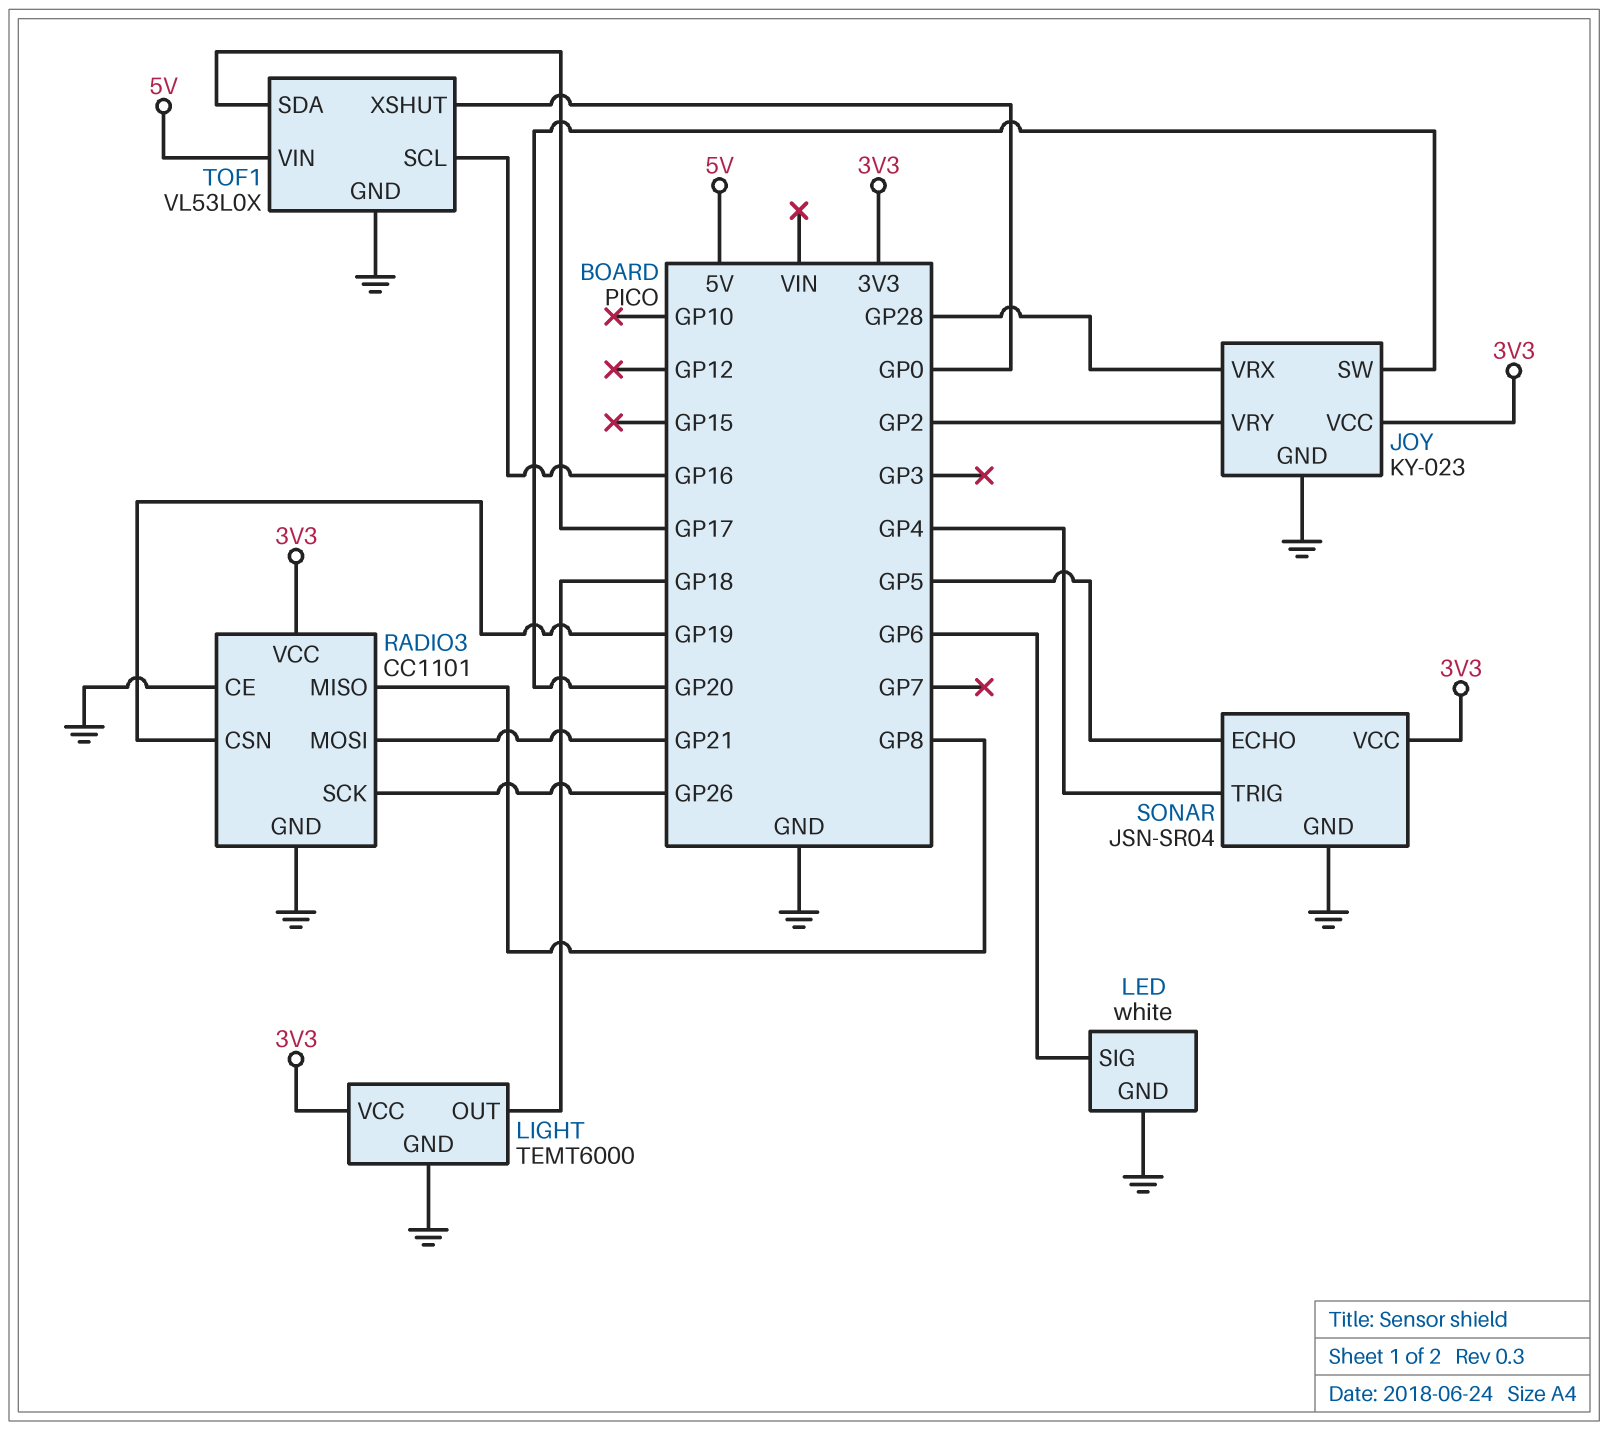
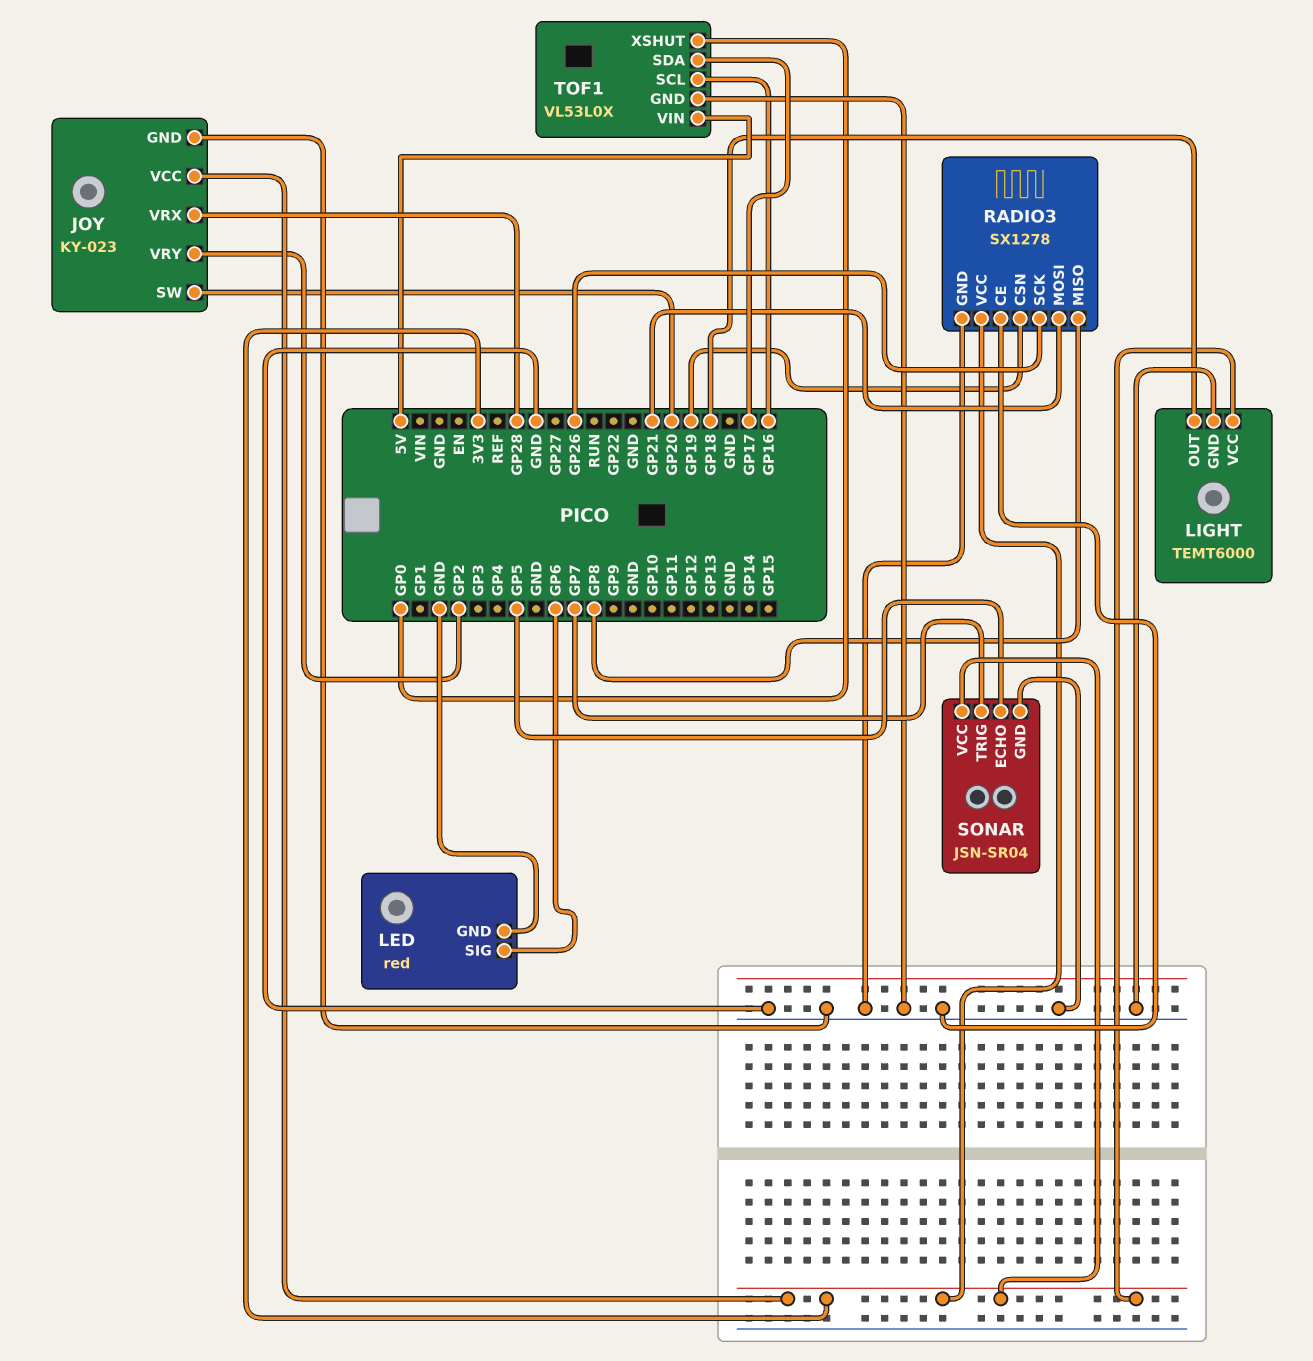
LED: white -> red
RADIO3: CC1101 -> SX1278
SONAR pin TRIG: GP4 -> GP7

